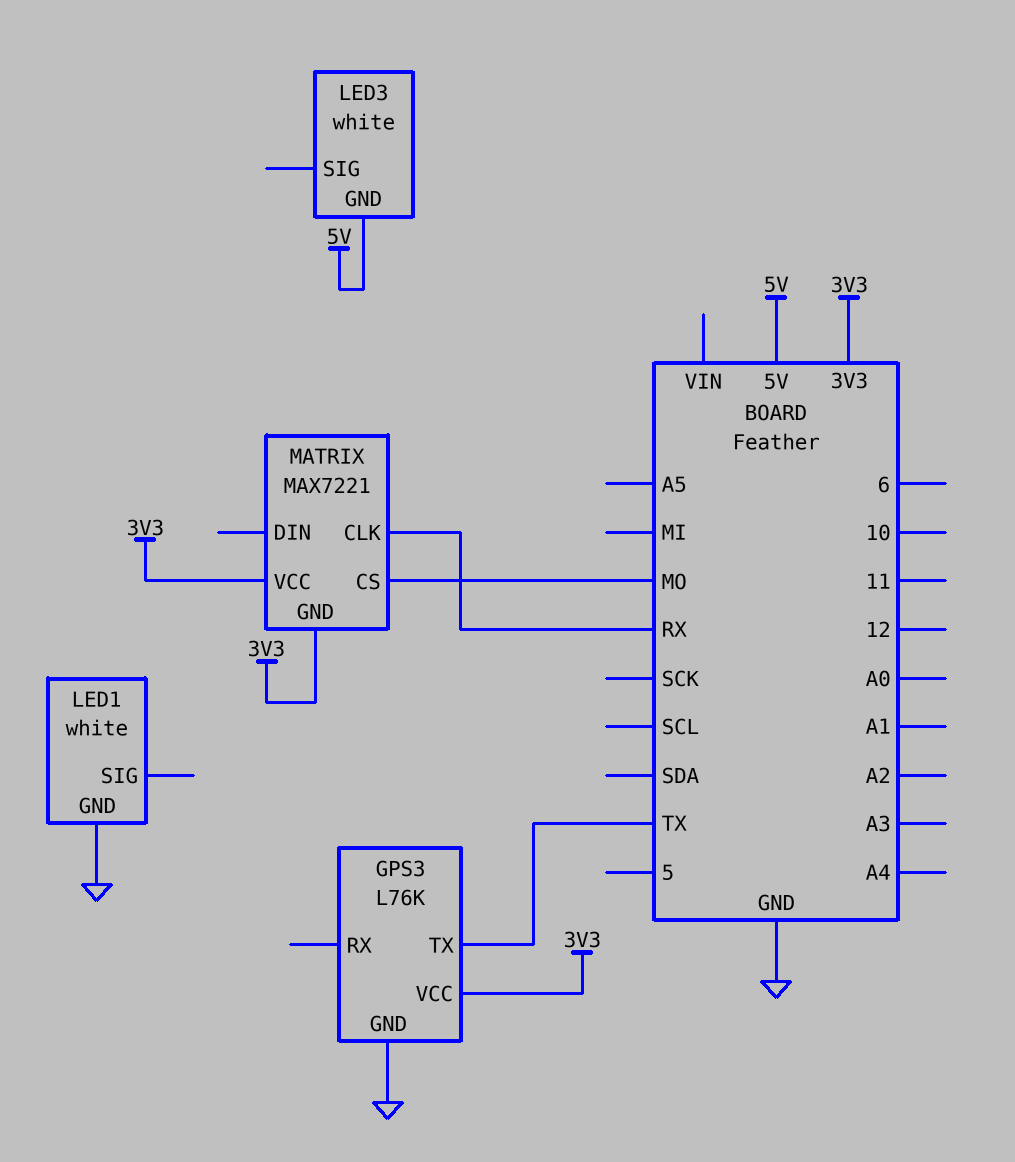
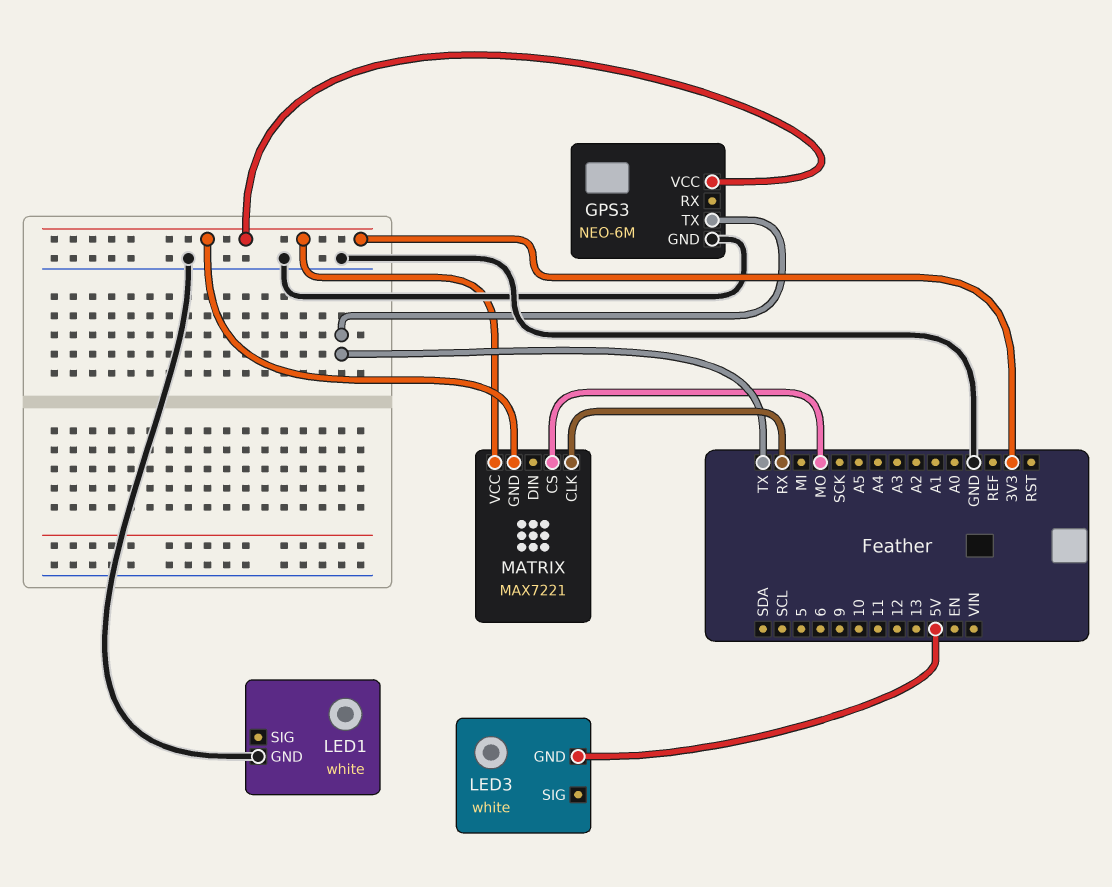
GPS3: L76K -> NEO-6M

